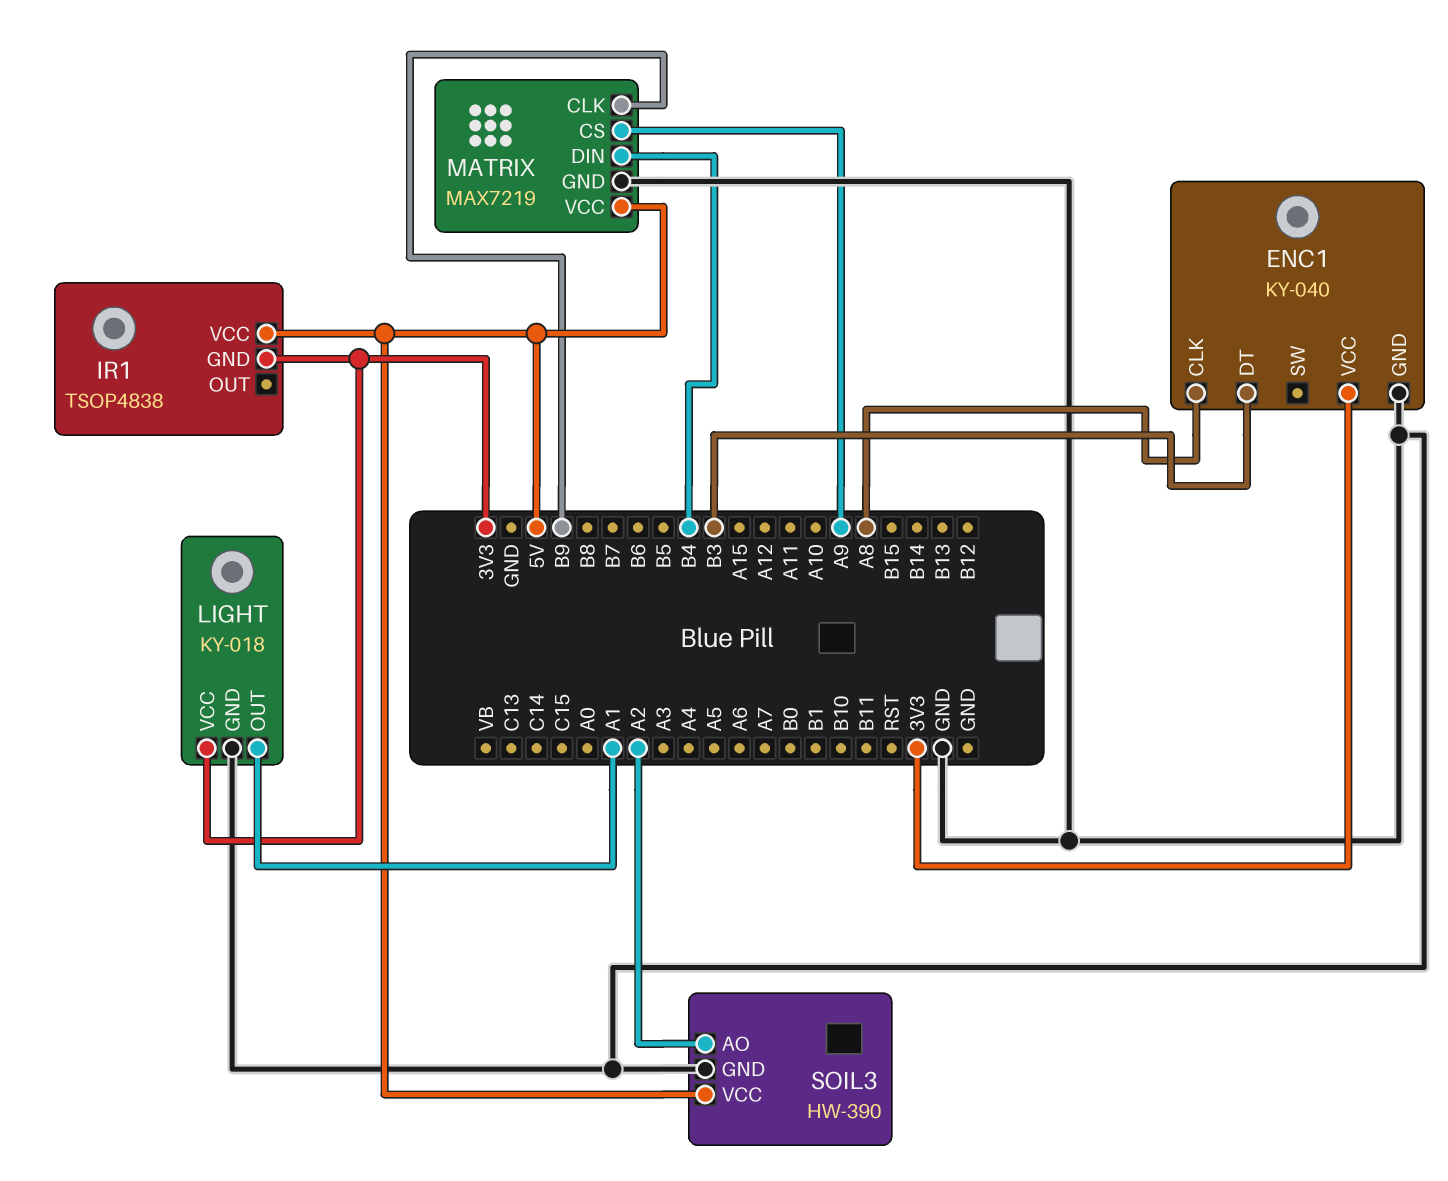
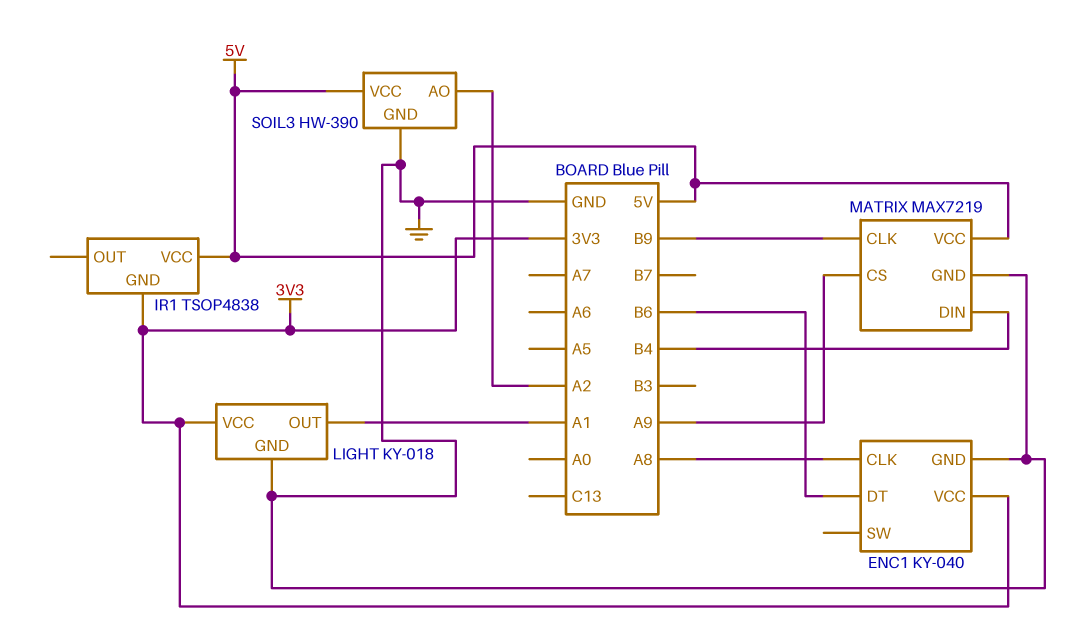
ENC1 pin DT: B3 -> B6

